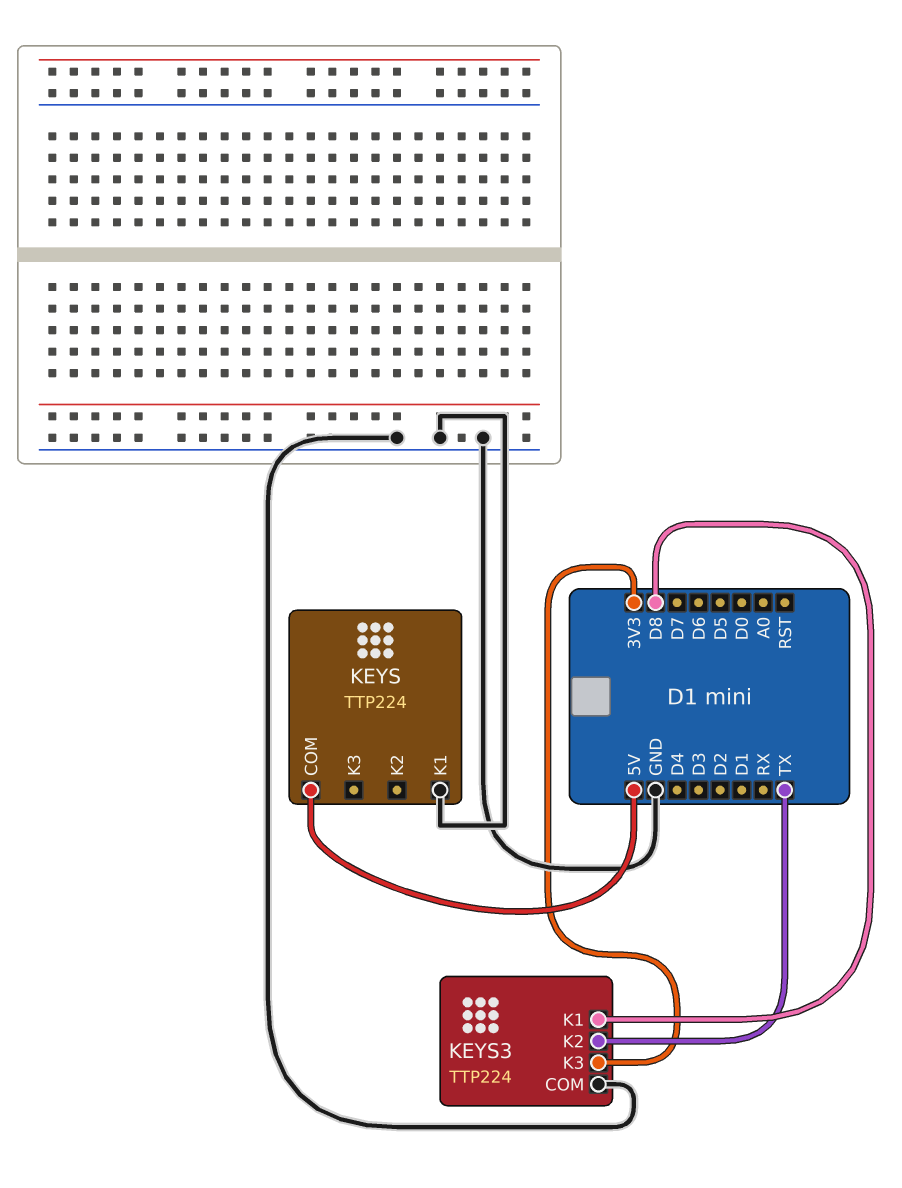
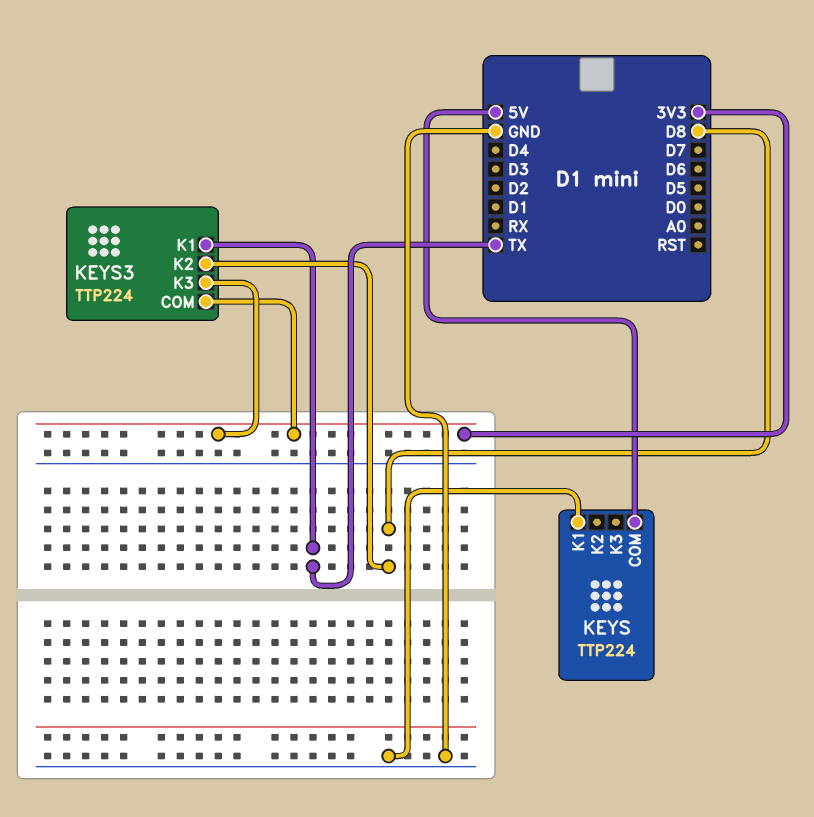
KEYS3 pin COM: GND -> 3V3
KEYS3 pin K1: D8 -> TX
KEYS3 pin K2: TX -> D8

